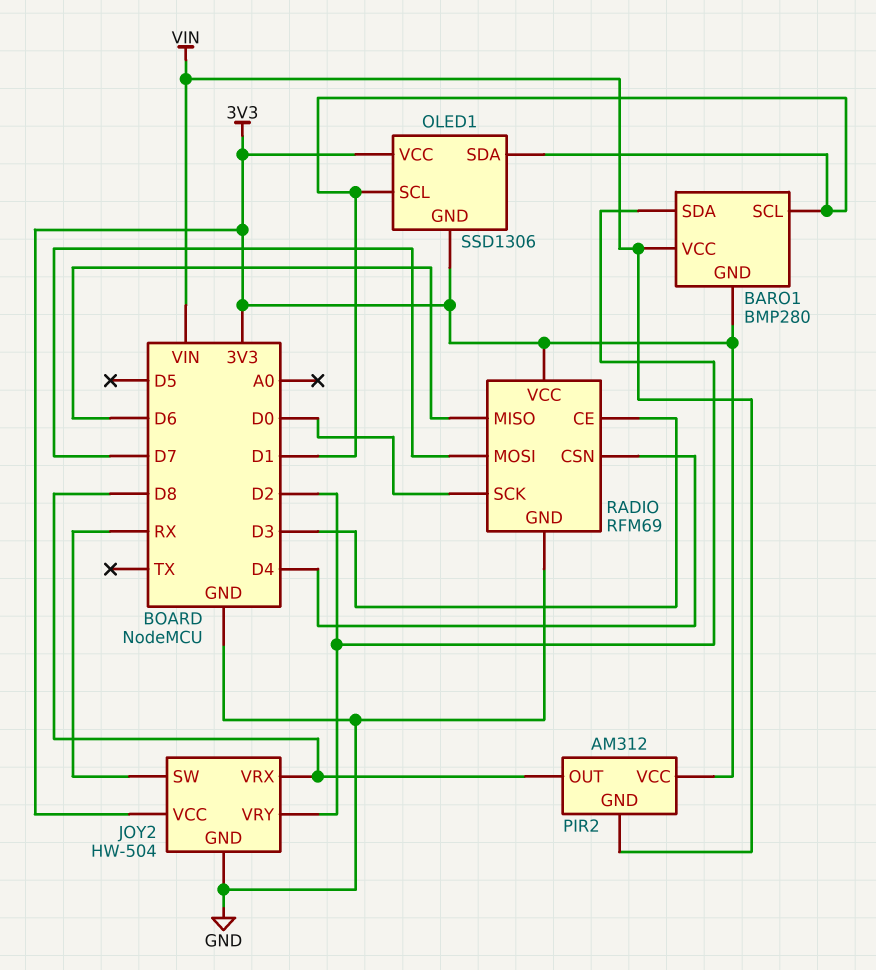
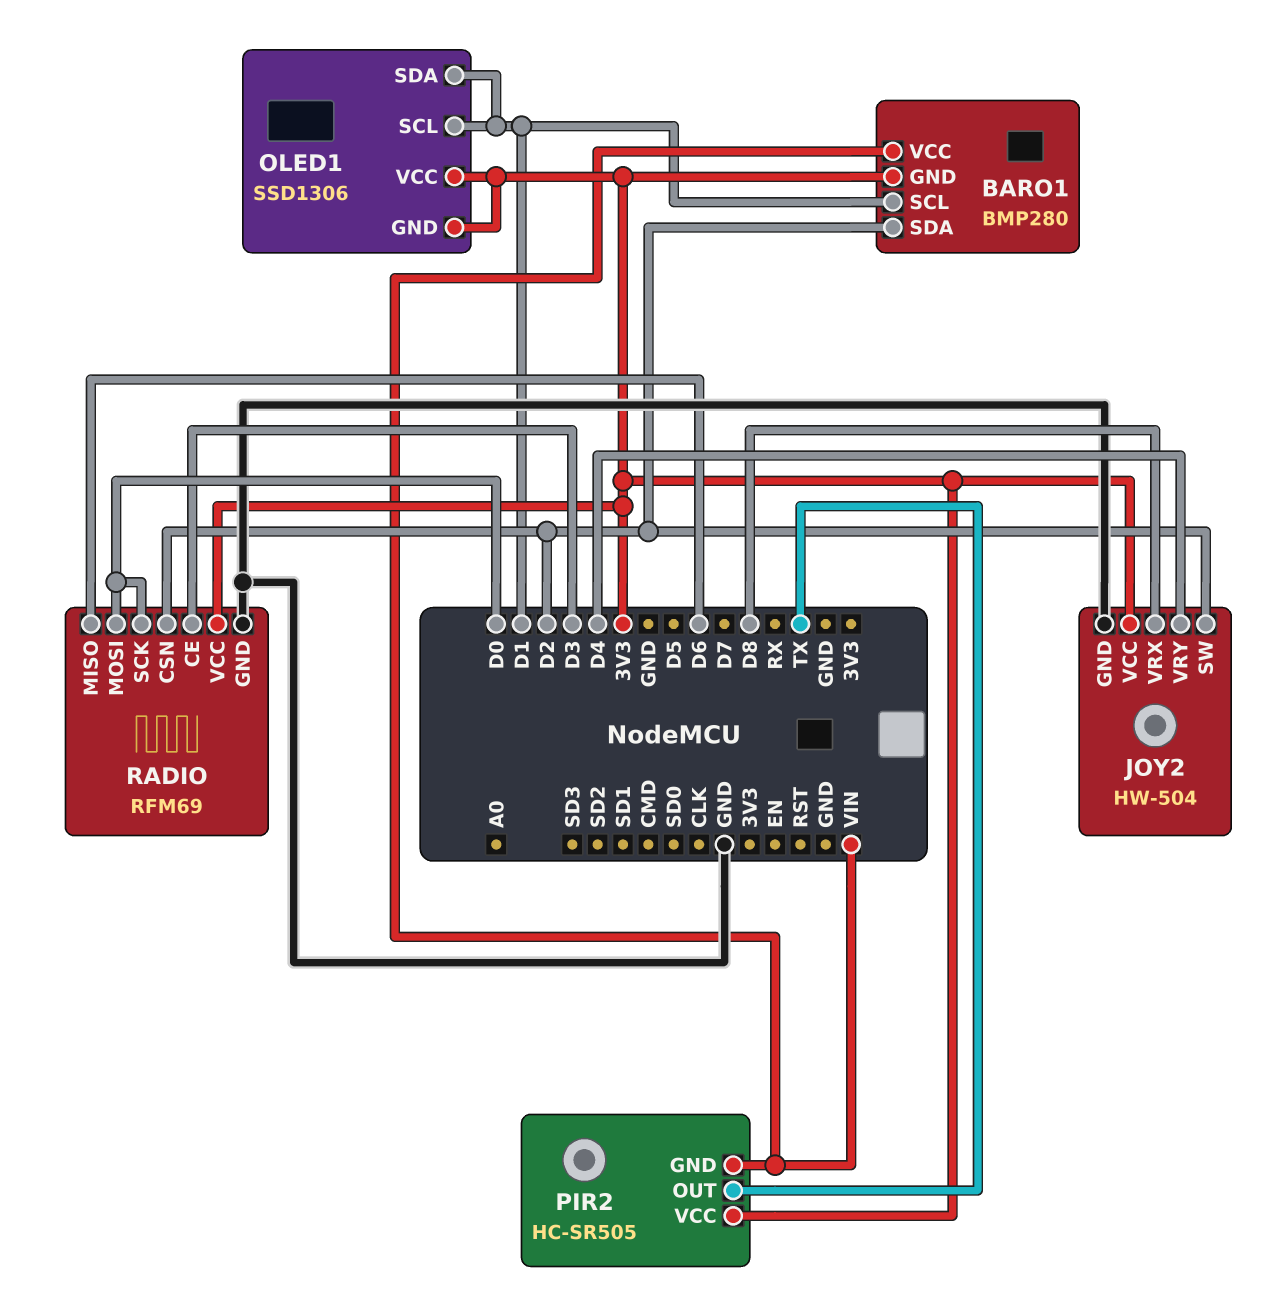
JOY2 pin SW: RX -> D2
JOY2 pin VRY: D2 -> D4
PIR2: AM312 -> HC-SR505
PIR2 pin OUT: D8 -> TX
RADIO pin CSN: D4 -> D2
RADIO pin MOSI: D7 -> D0

